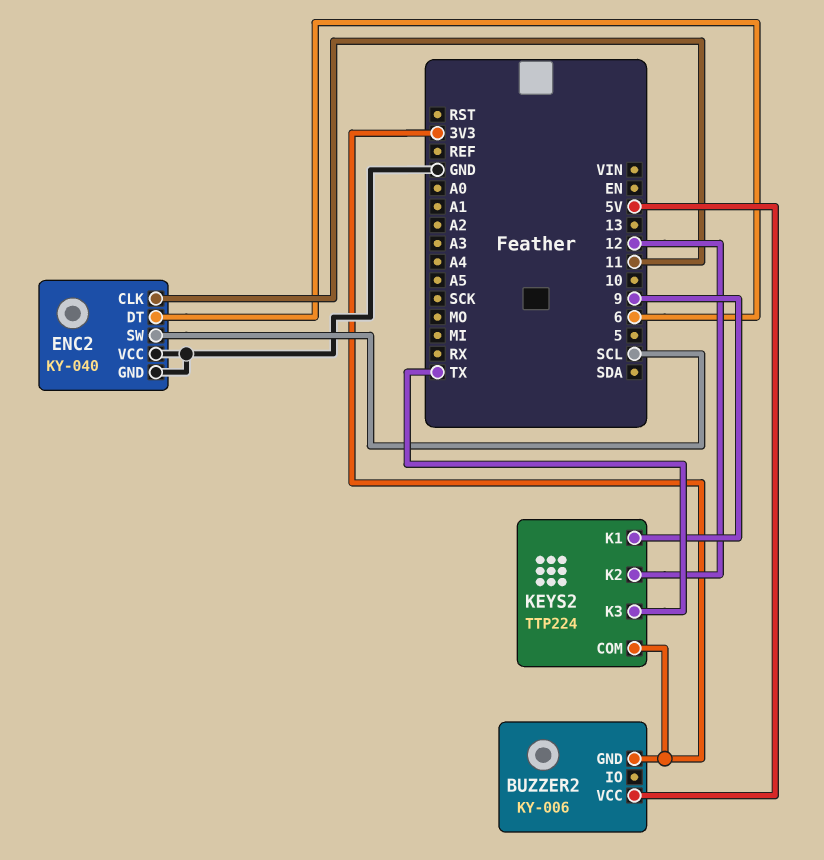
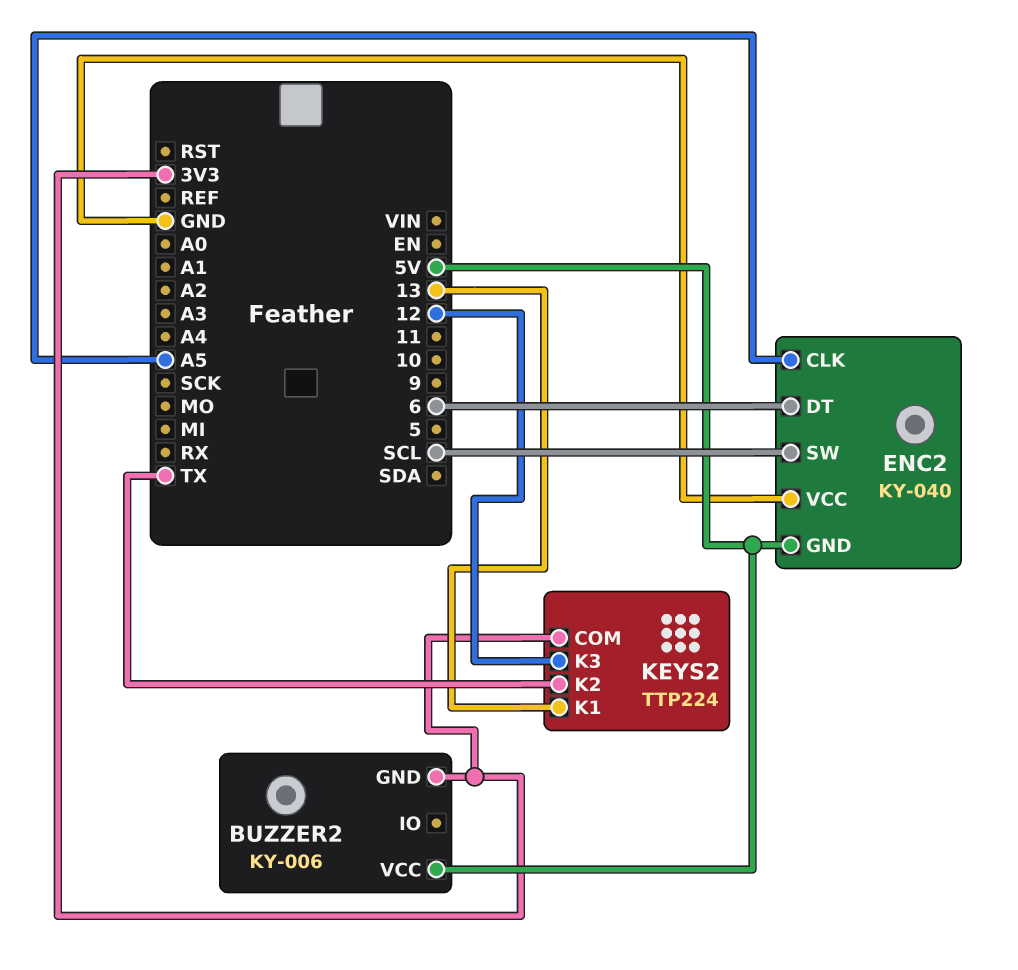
ENC2 pin CLK: 11 -> A5
ENC2 pin GND: GND -> 5V
KEYS2 pin K1: 9 -> 13
KEYS2 pin K2: 12 -> TX
KEYS2 pin K3: TX -> 12

